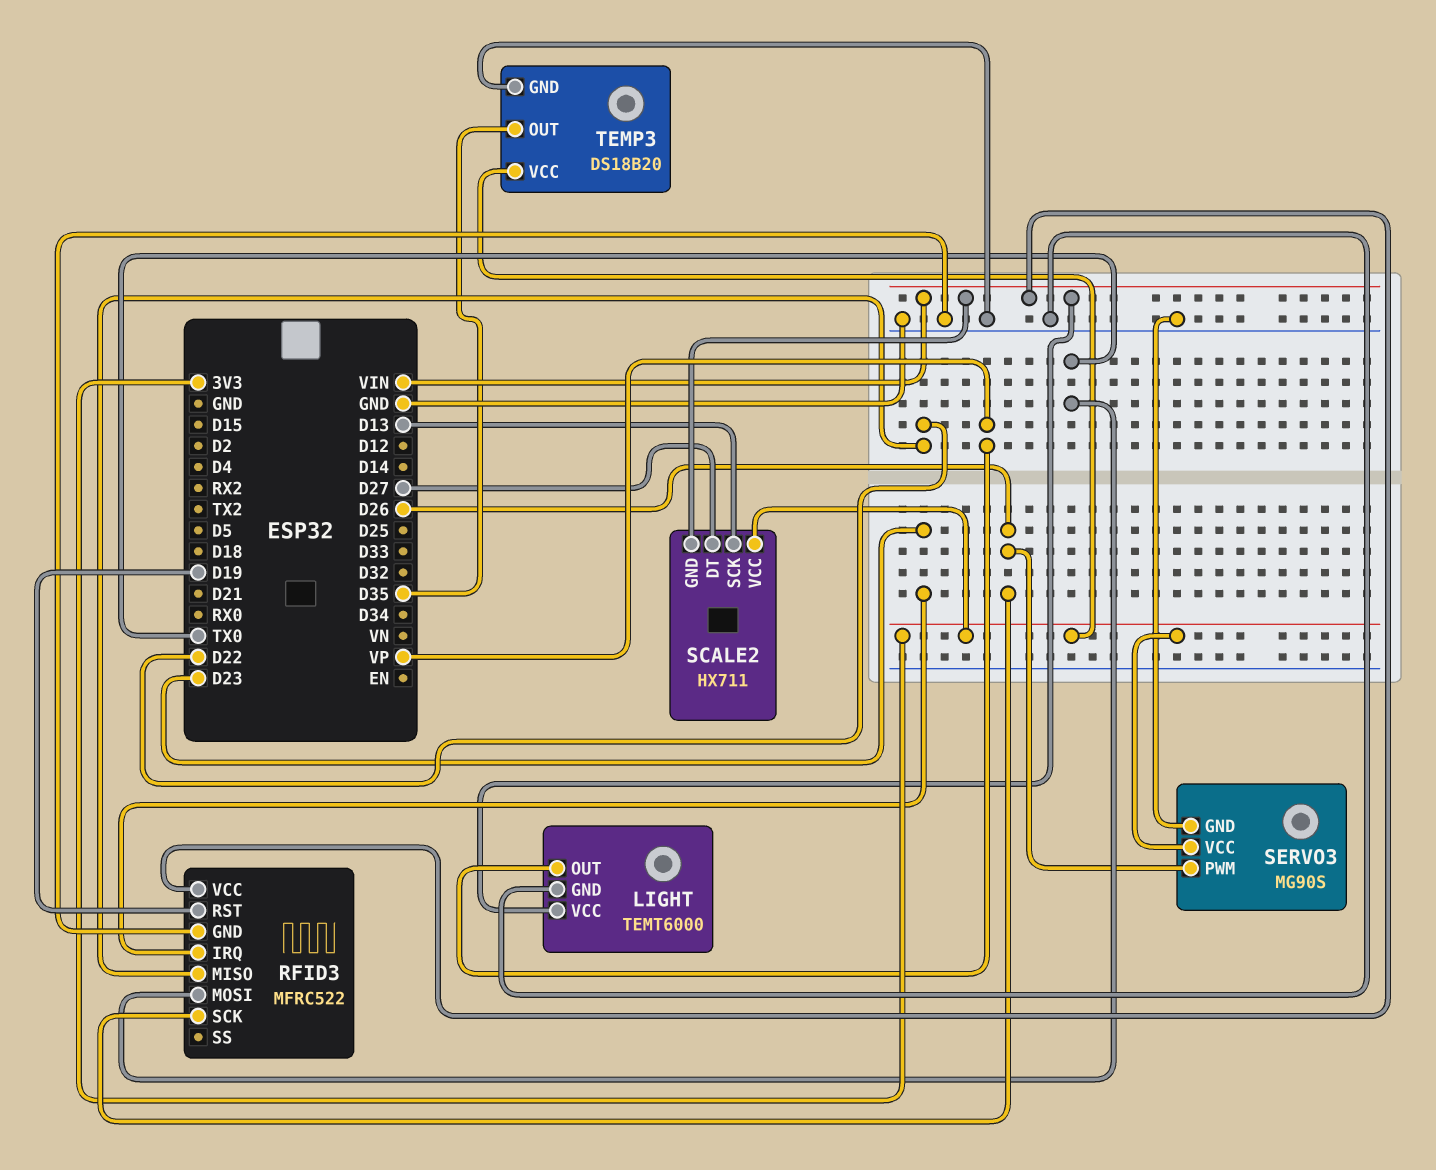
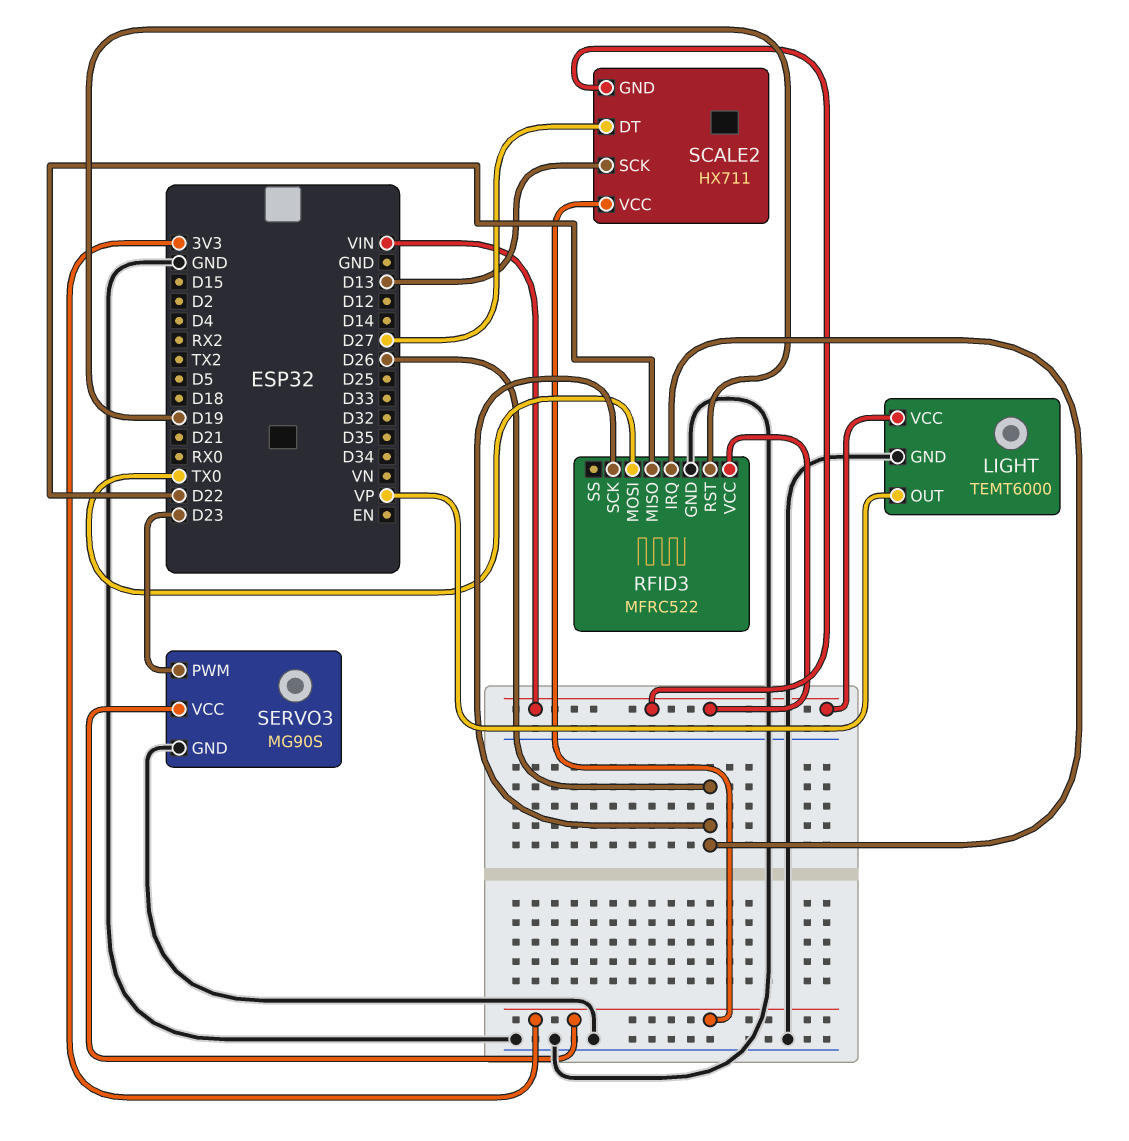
RFID3 pin IRQ: D23 -> D26
SERVO3 pin PWM: D26 -> D23
TEMP3: DS18B20 -> none
TEMP3 pin GND: GND -> none
TEMP3 pin OUT: D35 -> none
TEMP3 pin VCC: 3V3 -> none

